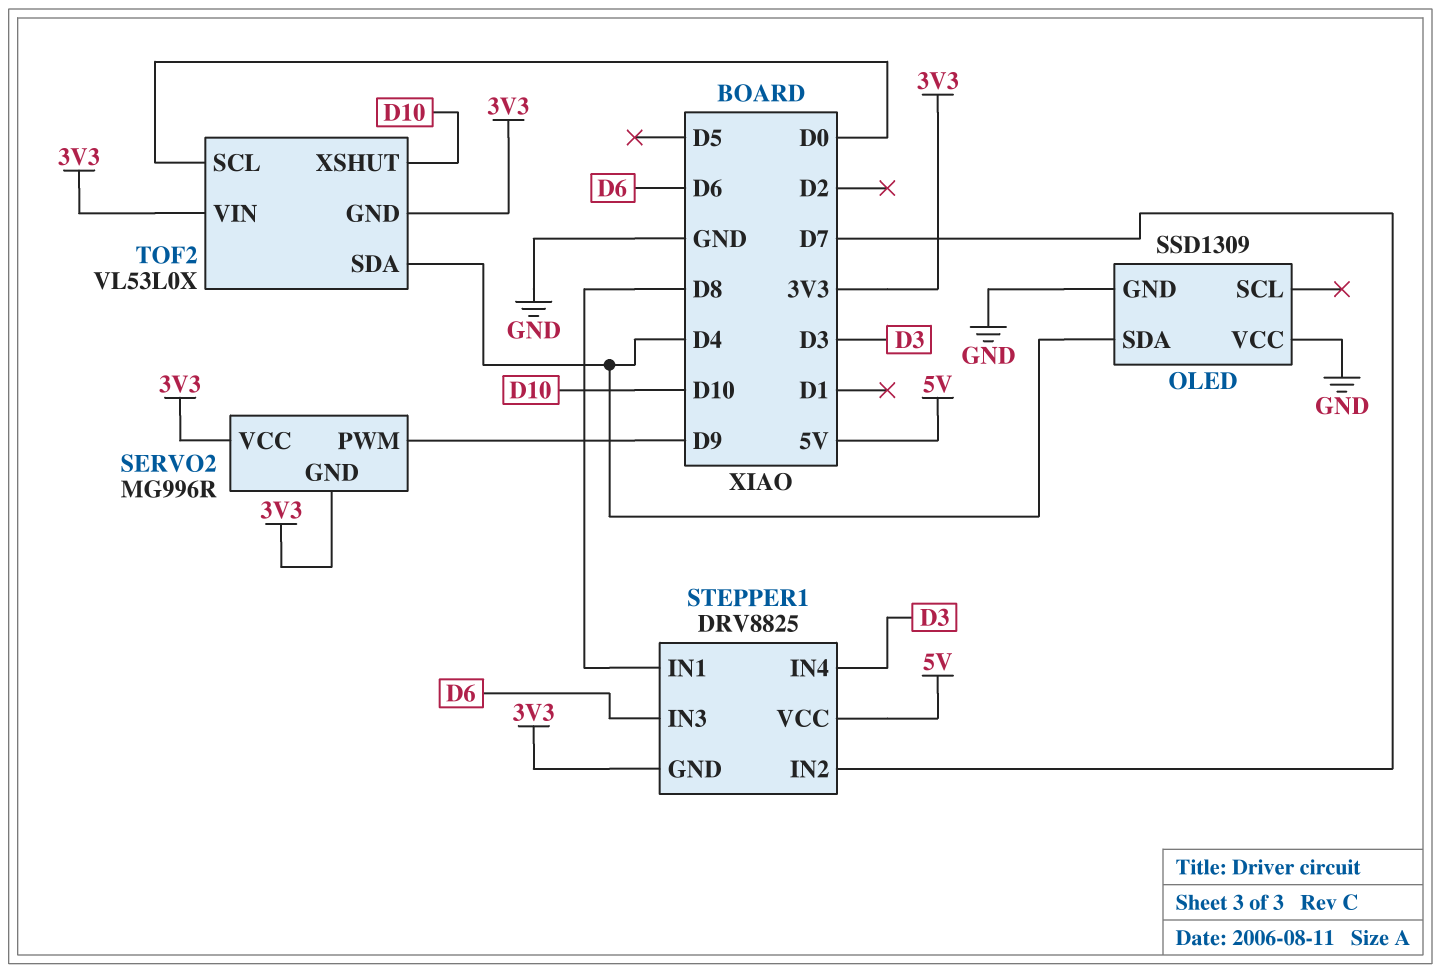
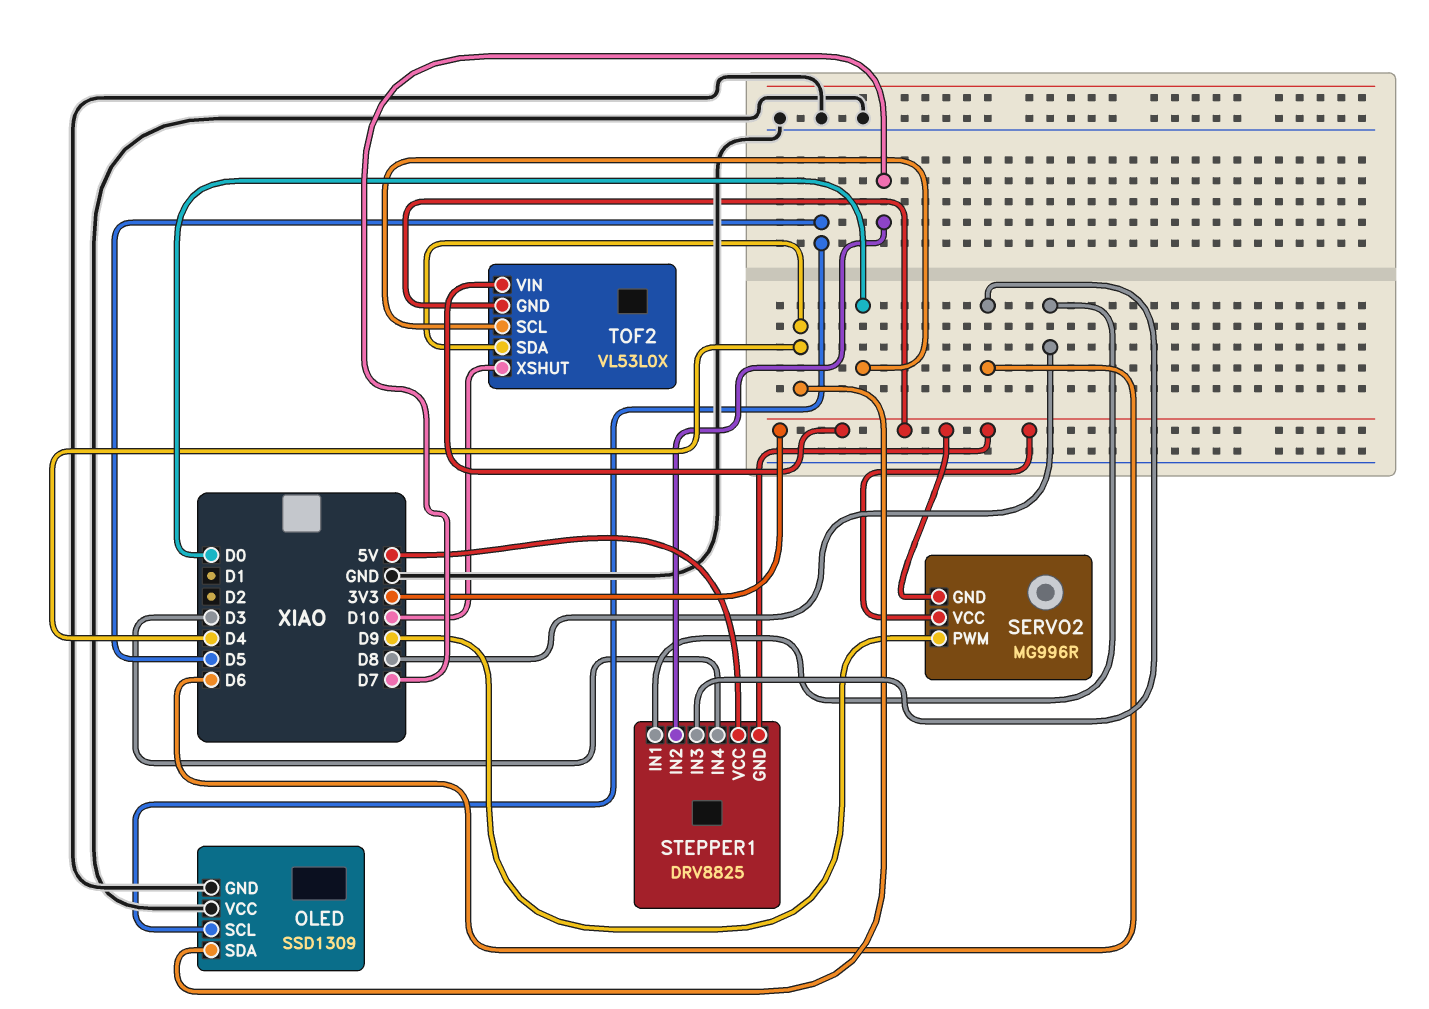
OLED pin SCL: none -> D5

